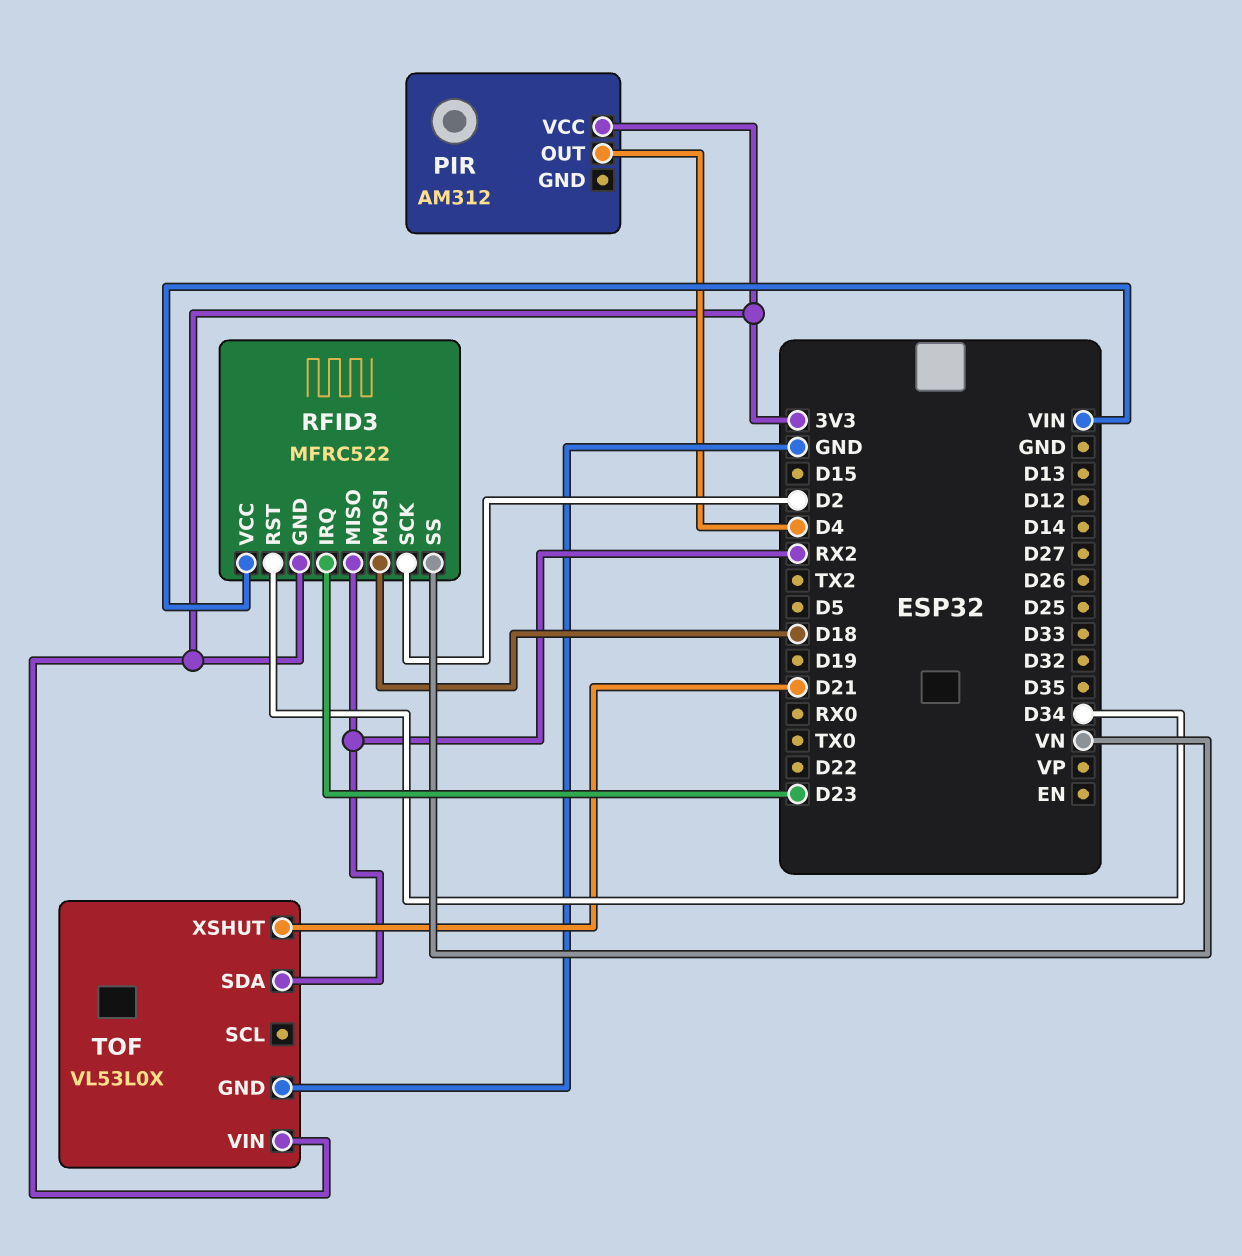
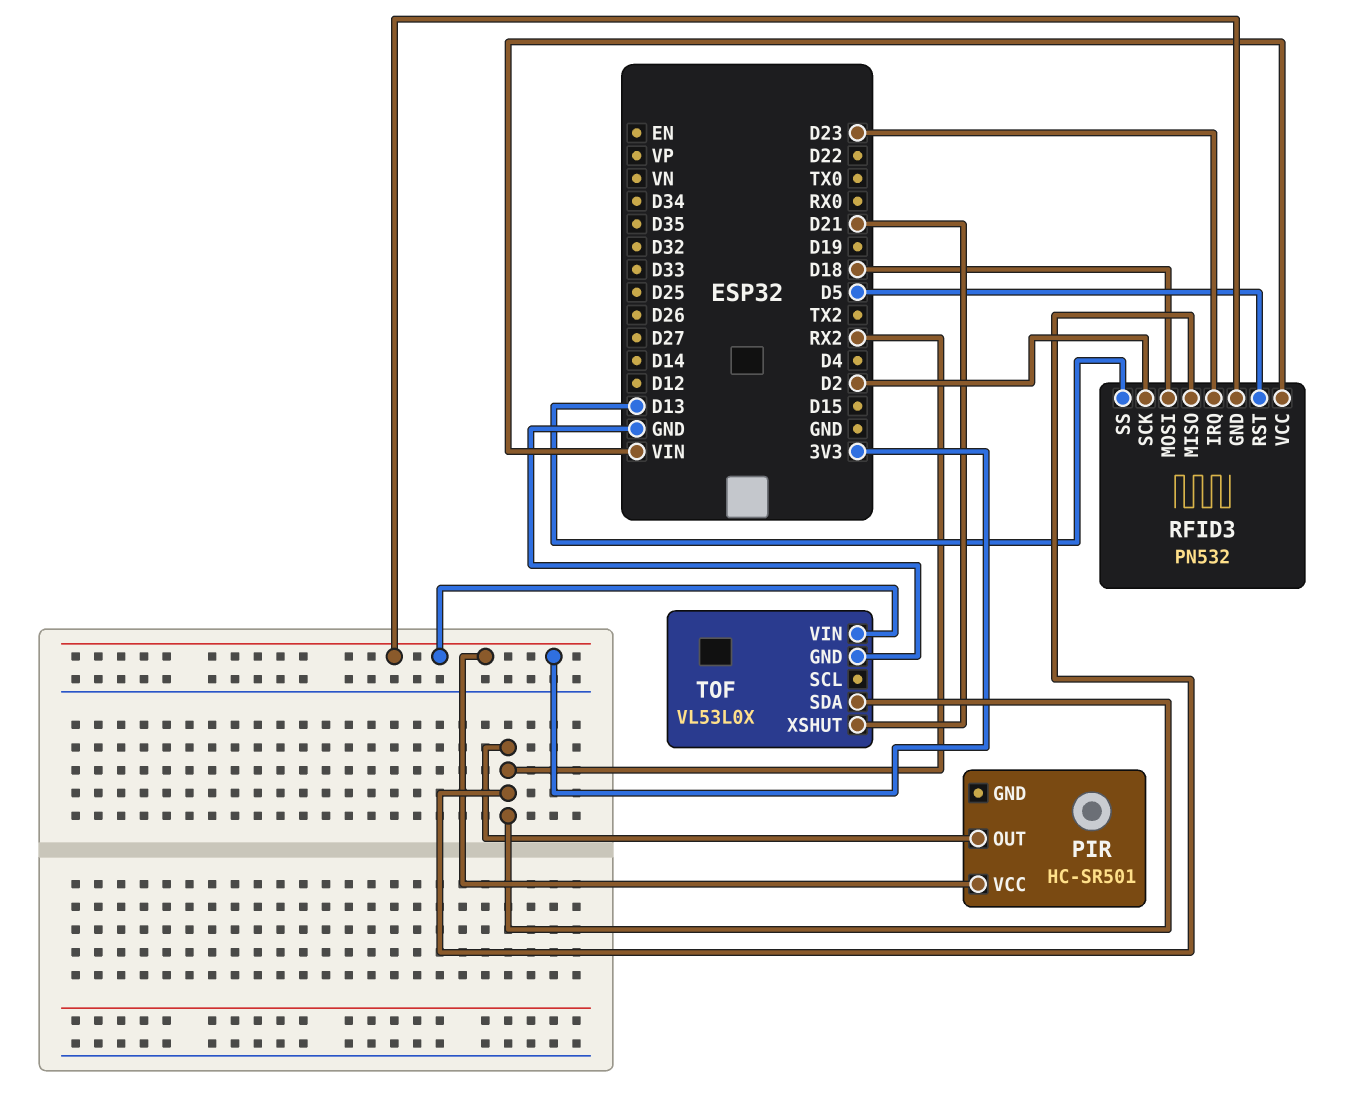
PIR: AM312 -> HC-SR501
PIR pin OUT: D4 -> RX2
RFID3: MFRC522 -> PN532
RFID3 pin RST: D34 -> D5
RFID3 pin SS: VN -> D13

